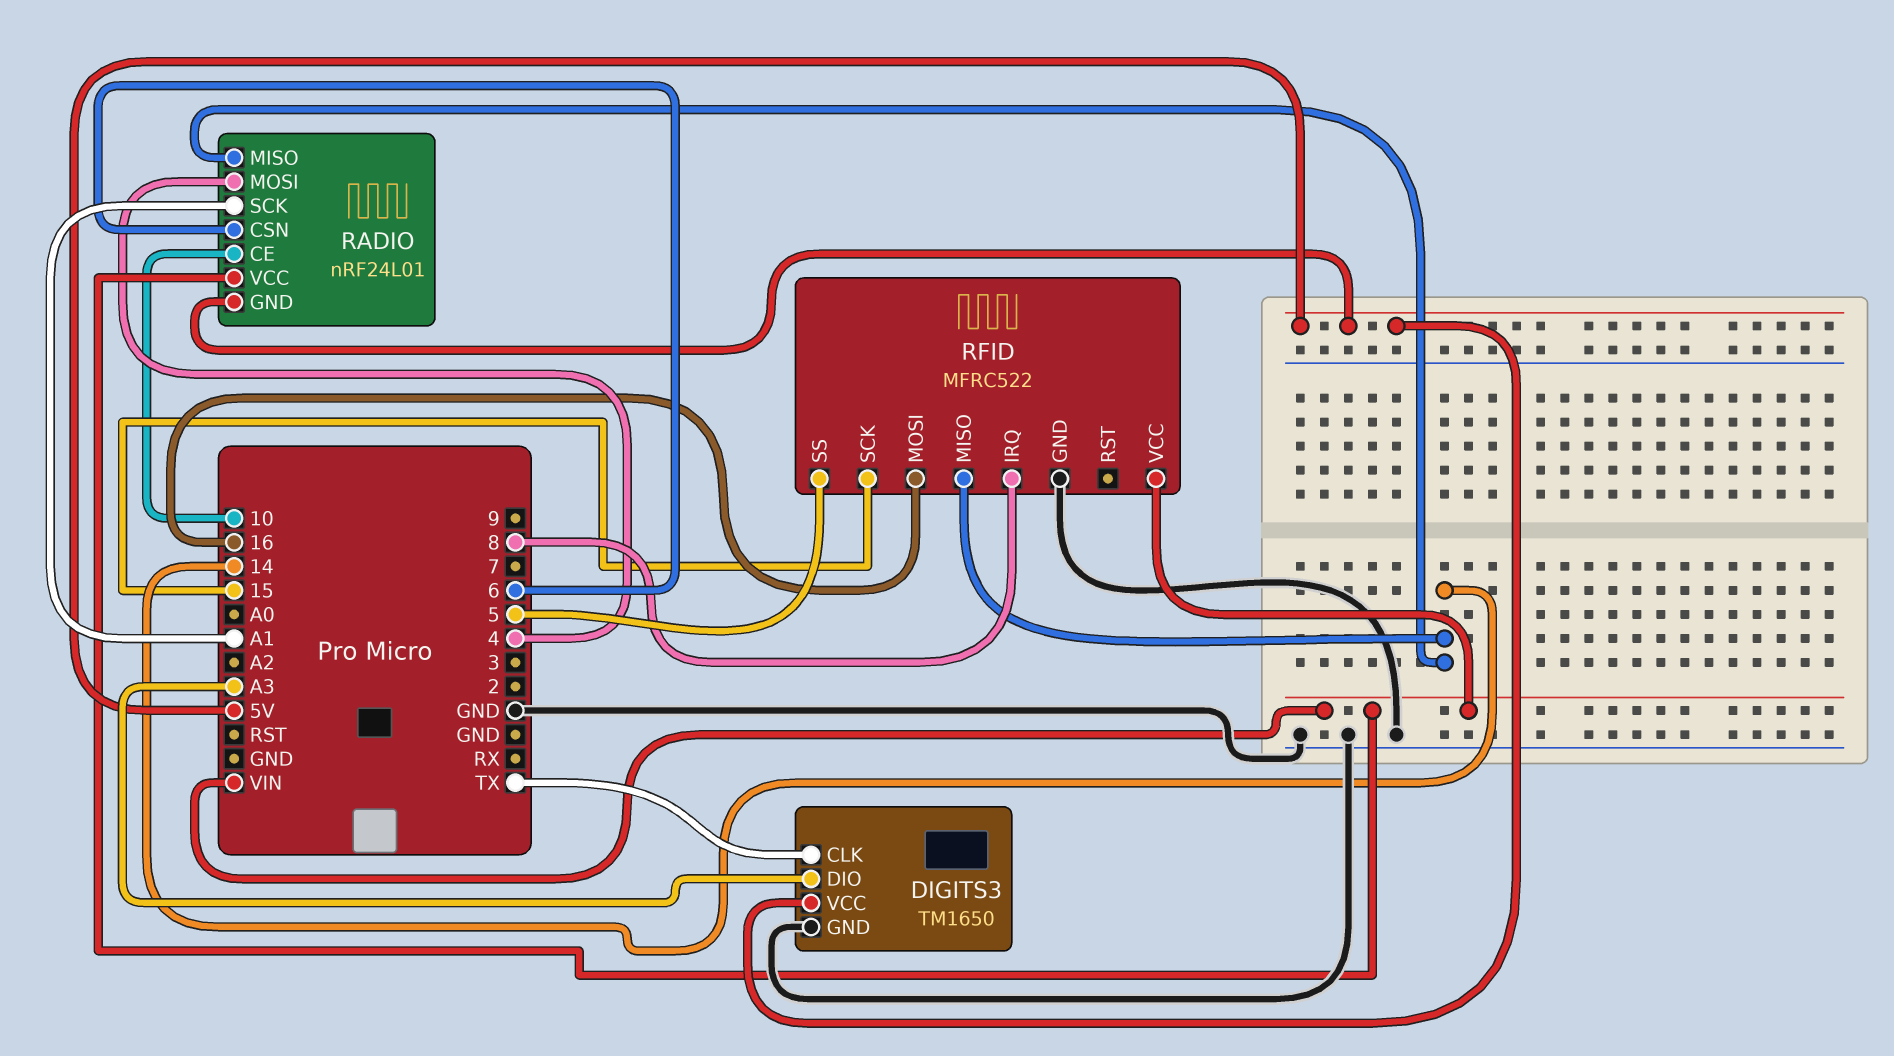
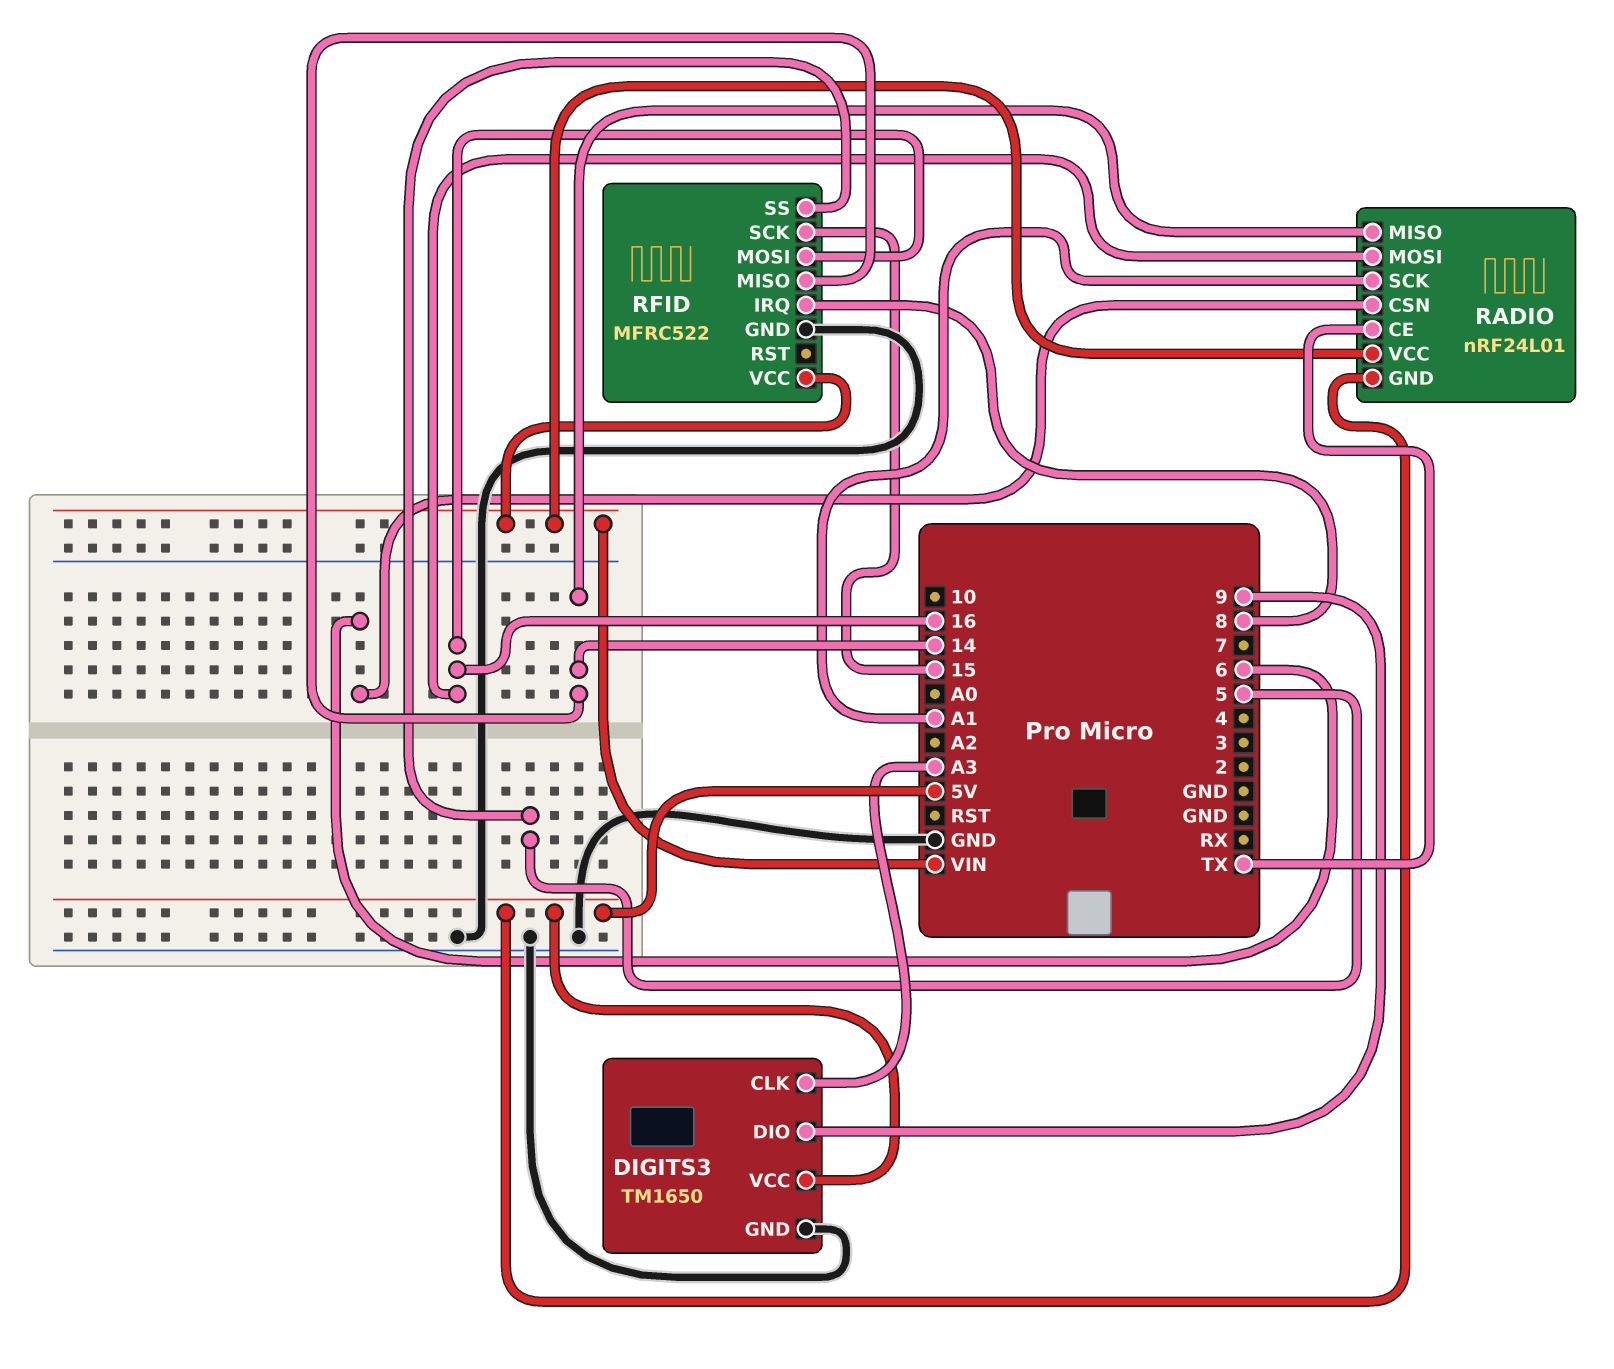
DIGITS3 pin CLK: TX -> A3
DIGITS3 pin DIO: A3 -> 9
RADIO pin CE: 10 -> TX
RADIO pin MOSI: 4 -> 16

